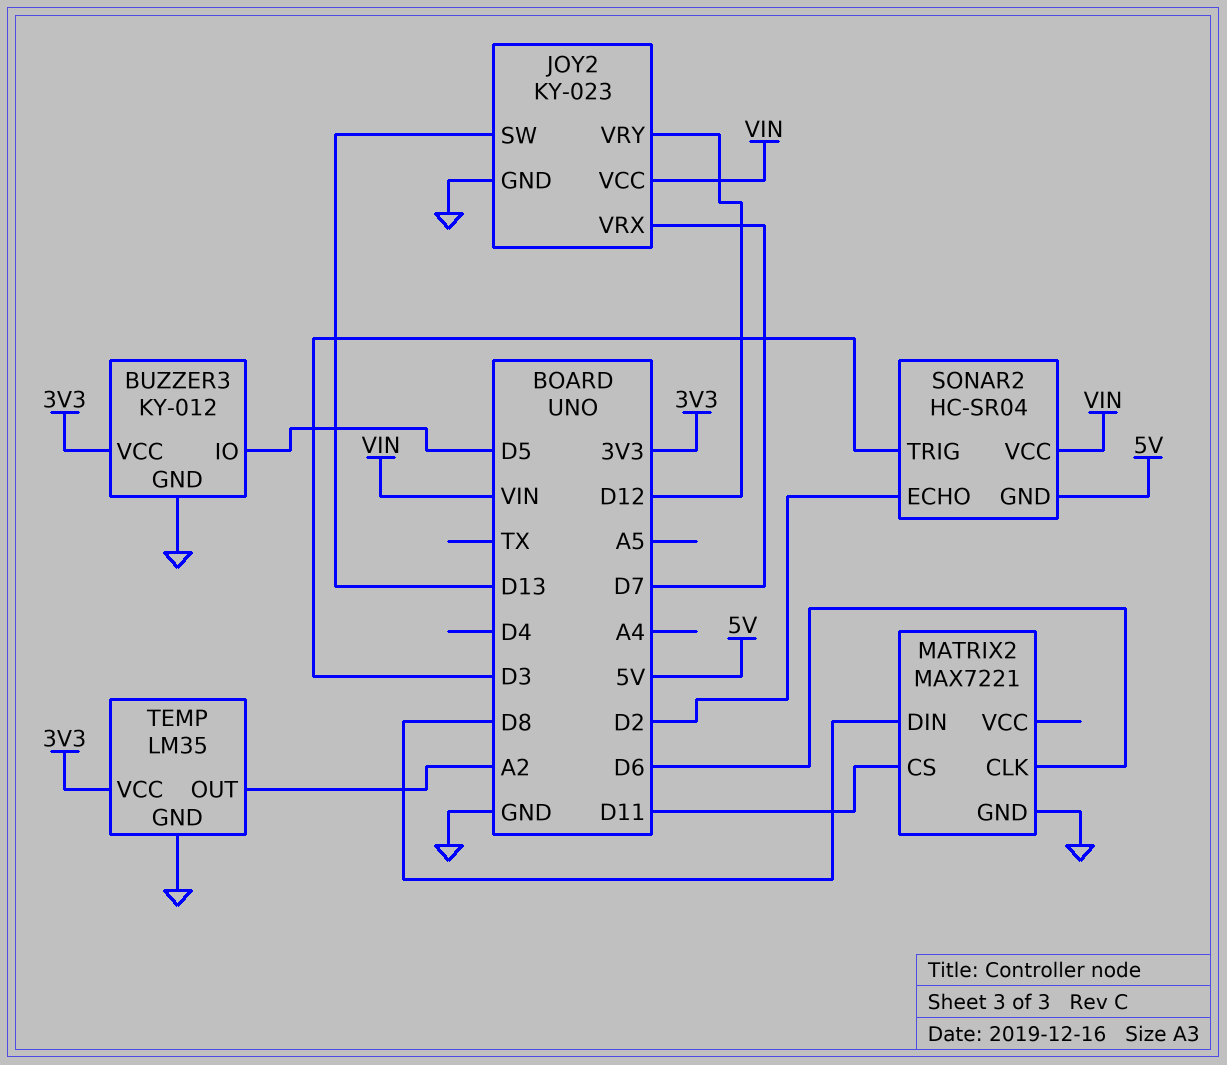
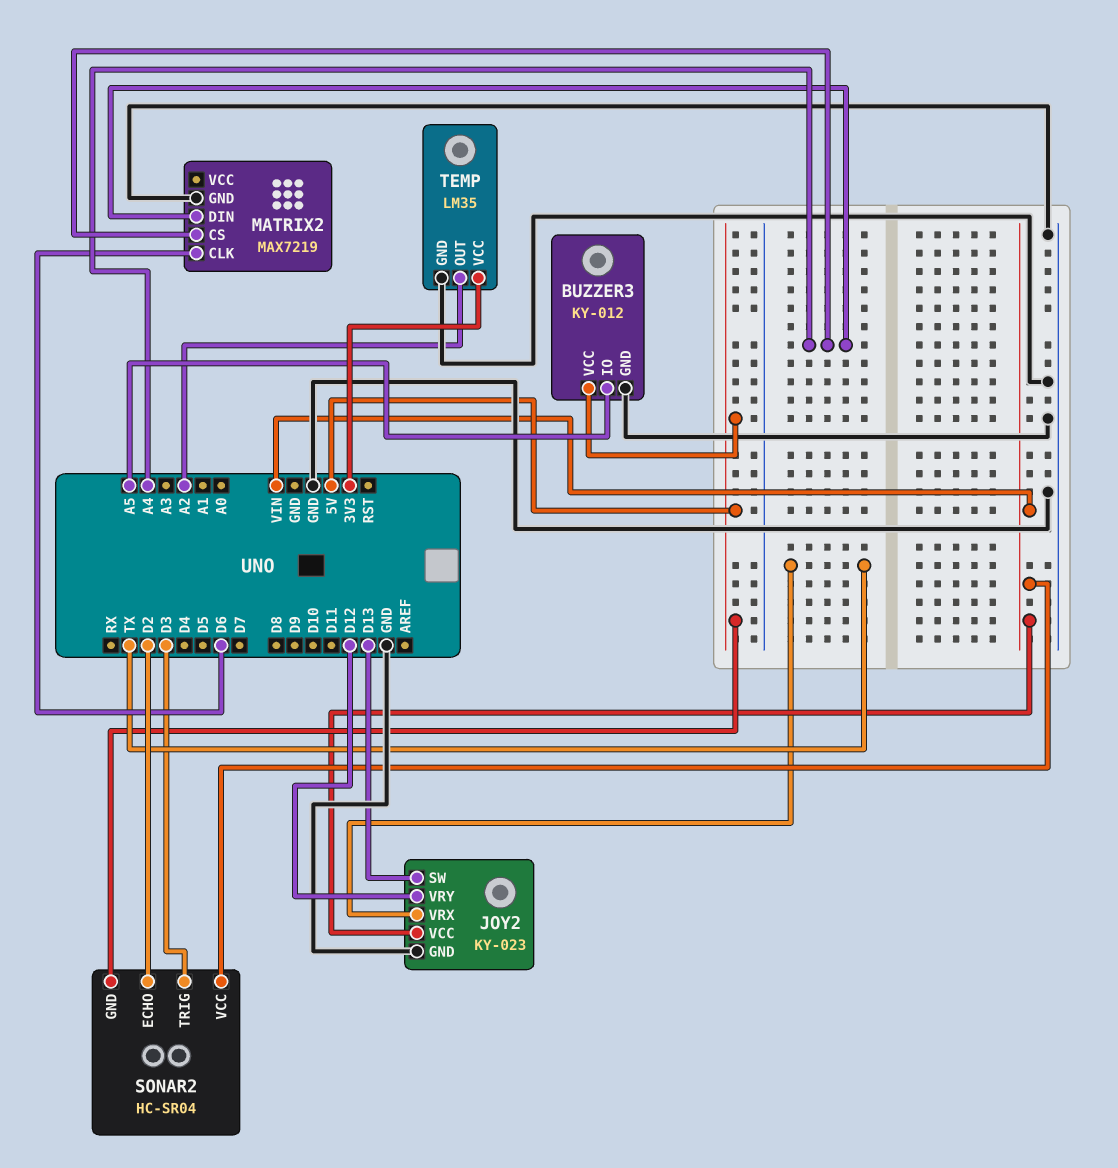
BUZZER3 pin IO: D5 -> A5
BUZZER3 pin VCC: 3V3 -> 5V
JOY2 pin VRX: D7 -> TX
MATRIX2: MAX7221 -> MAX7219
MATRIX2 pin CS: D11 -> A4
MATRIX2 pin DIN: D8 -> A4

